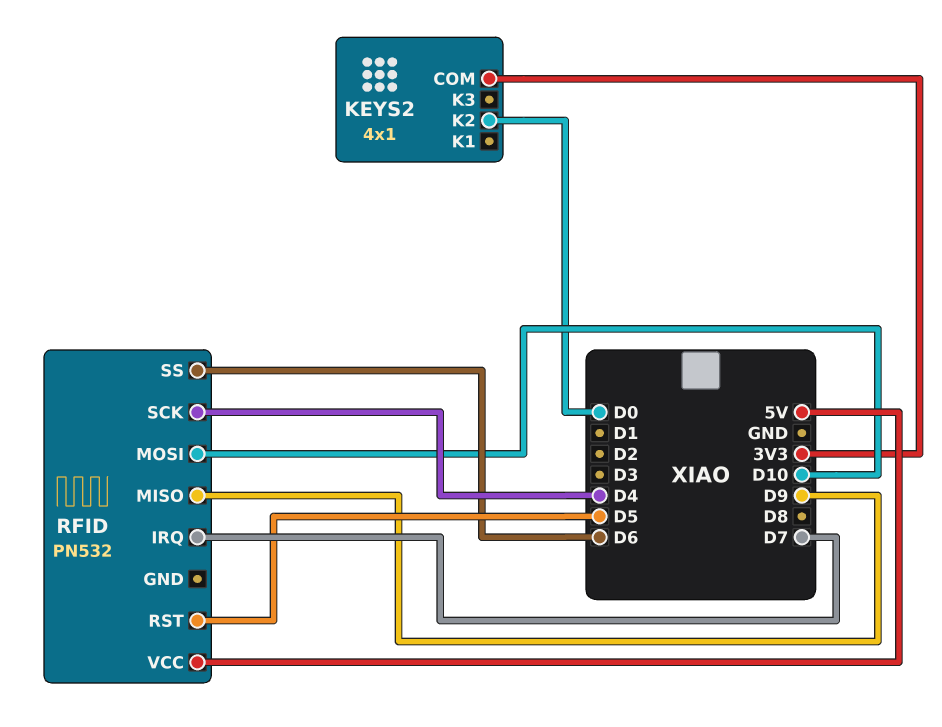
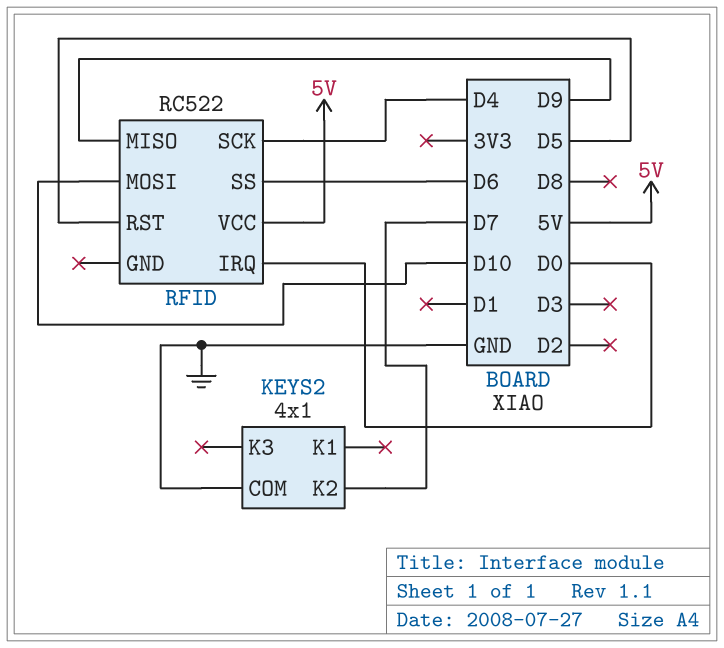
KEYS2 pin COM: 3V3 -> GND
KEYS2 pin K2: D0 -> D7
RFID: PN532 -> RC522
RFID pin IRQ: D7 -> D0

